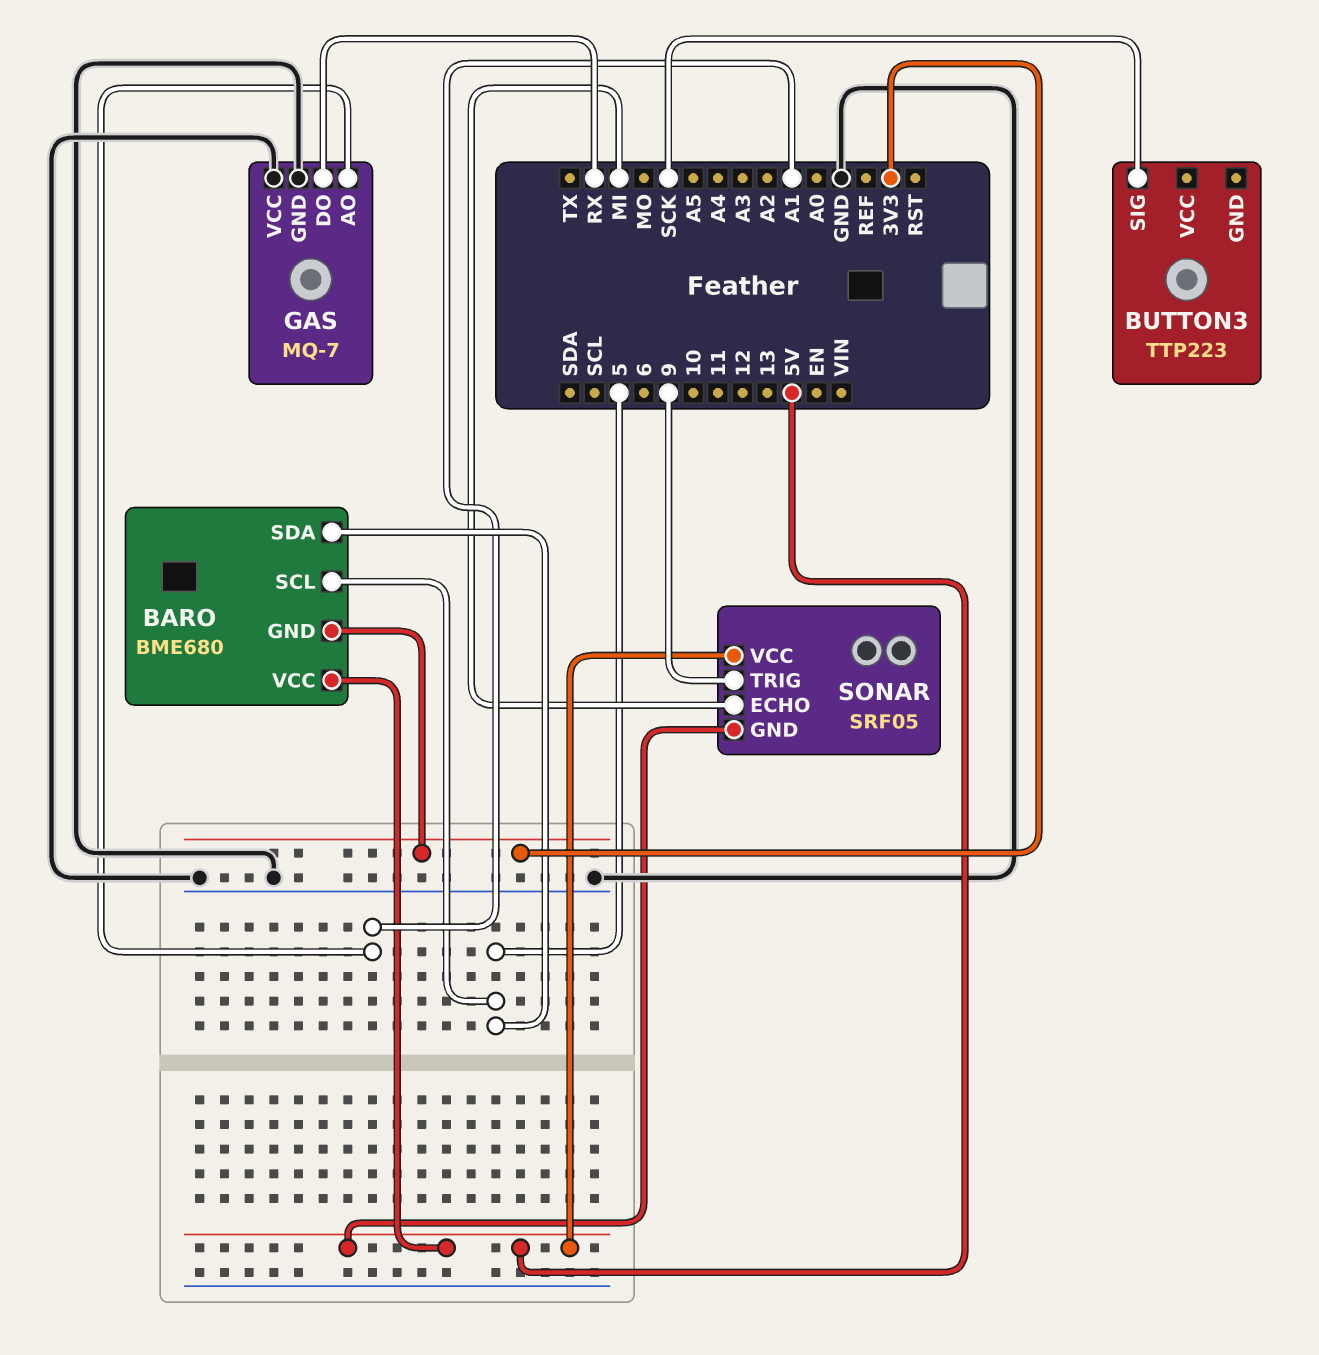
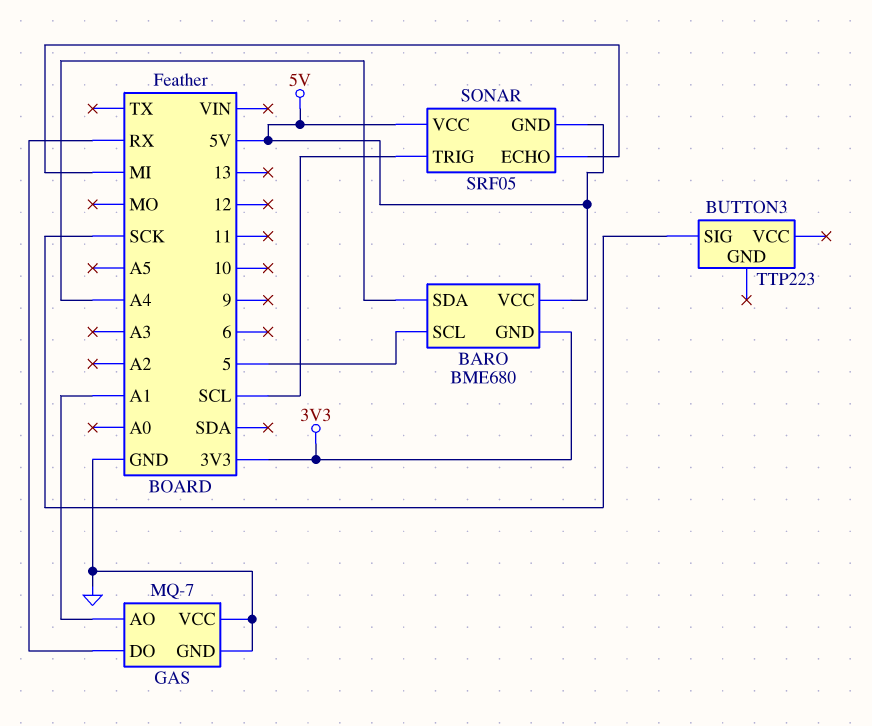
BARO pin SDA: 5 -> A4
SONAR pin TRIG: 9 -> SCL

